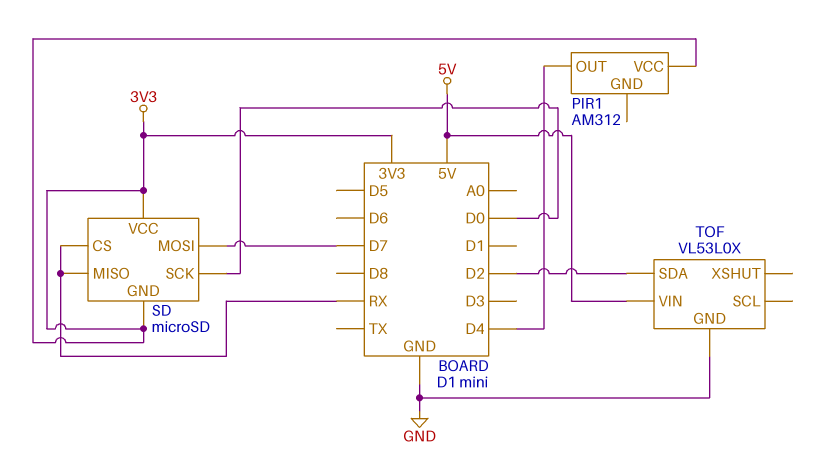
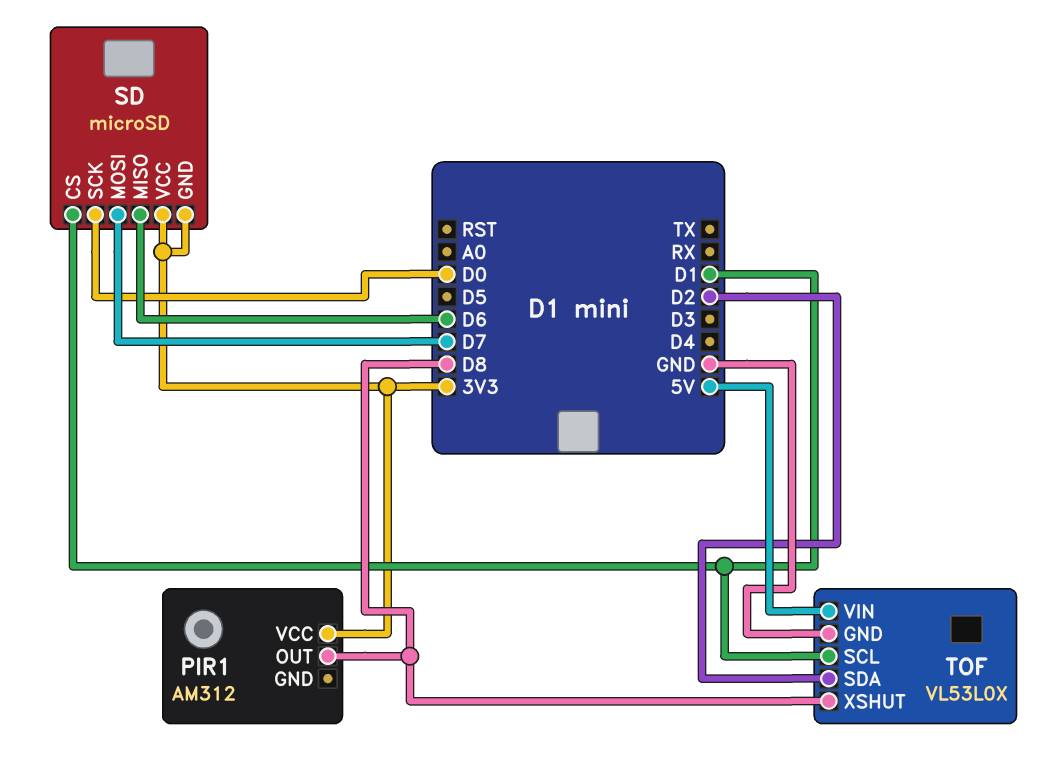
PIR1 pin OUT: D4 -> D8
SD pin CS: RX -> D1
SD pin MISO: RX -> D6
TOF pin SCL: none -> D1
TOF pin XSHUT: none -> D8

